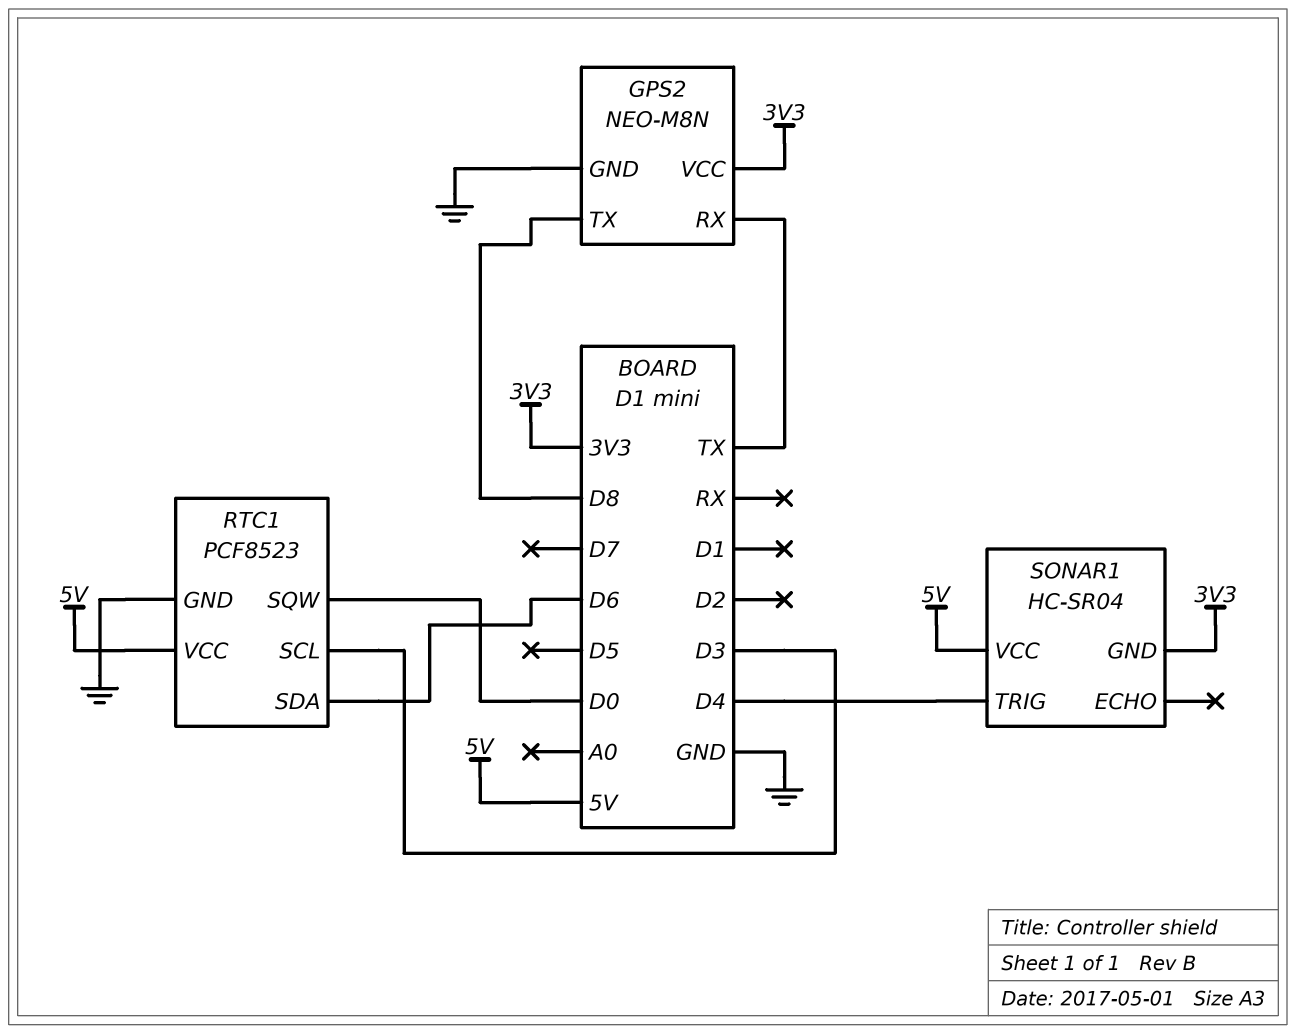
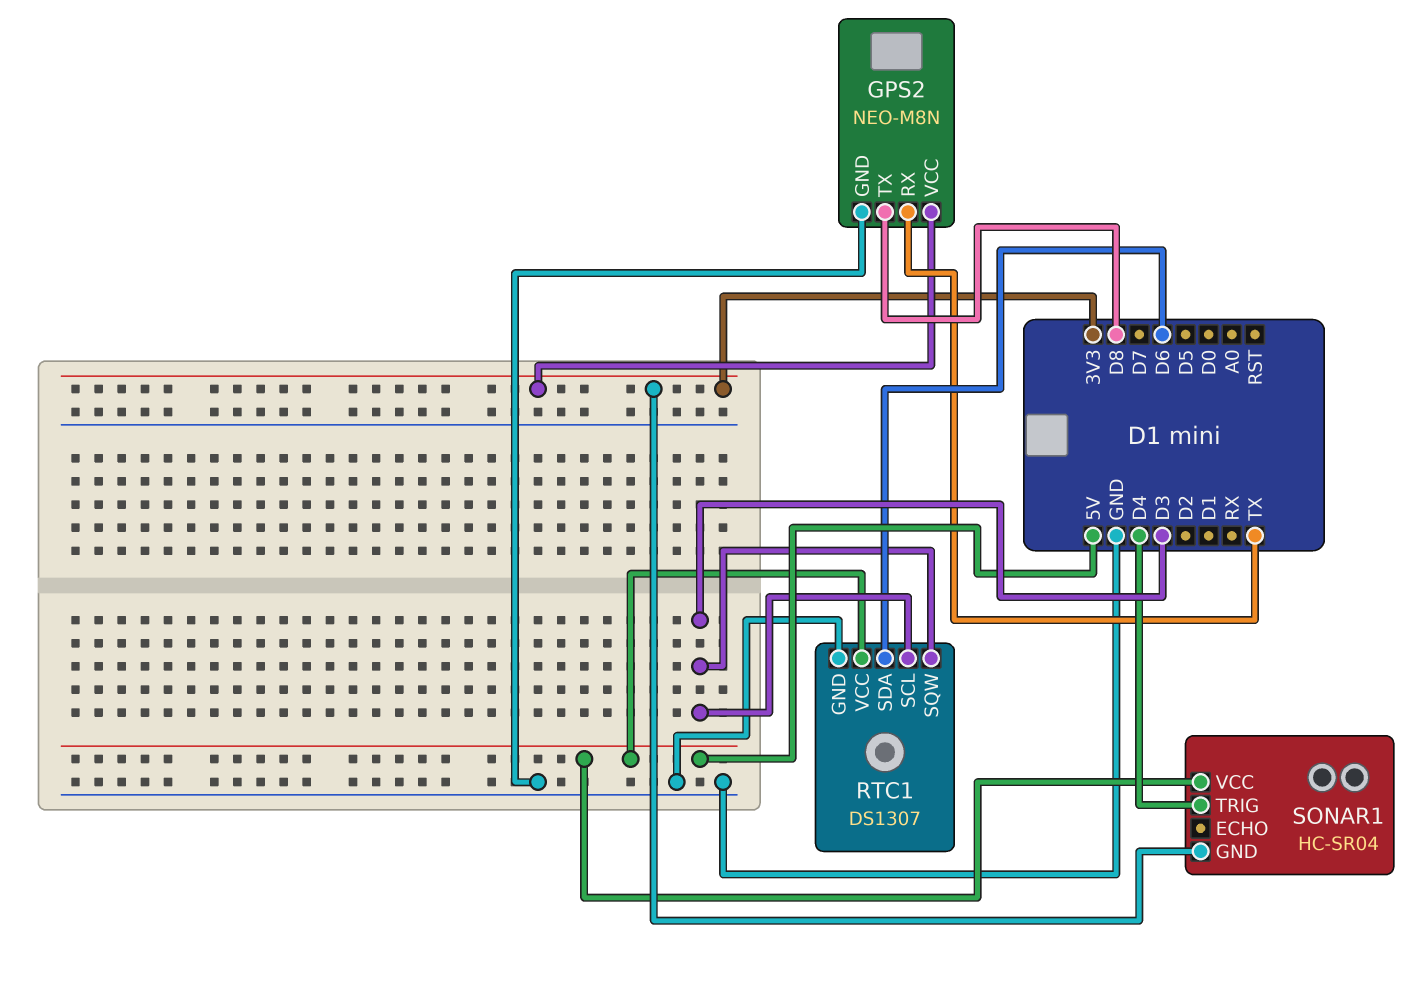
RTC1: PCF8523 -> DS1307
RTC1 pin SQW: D0 -> D3

